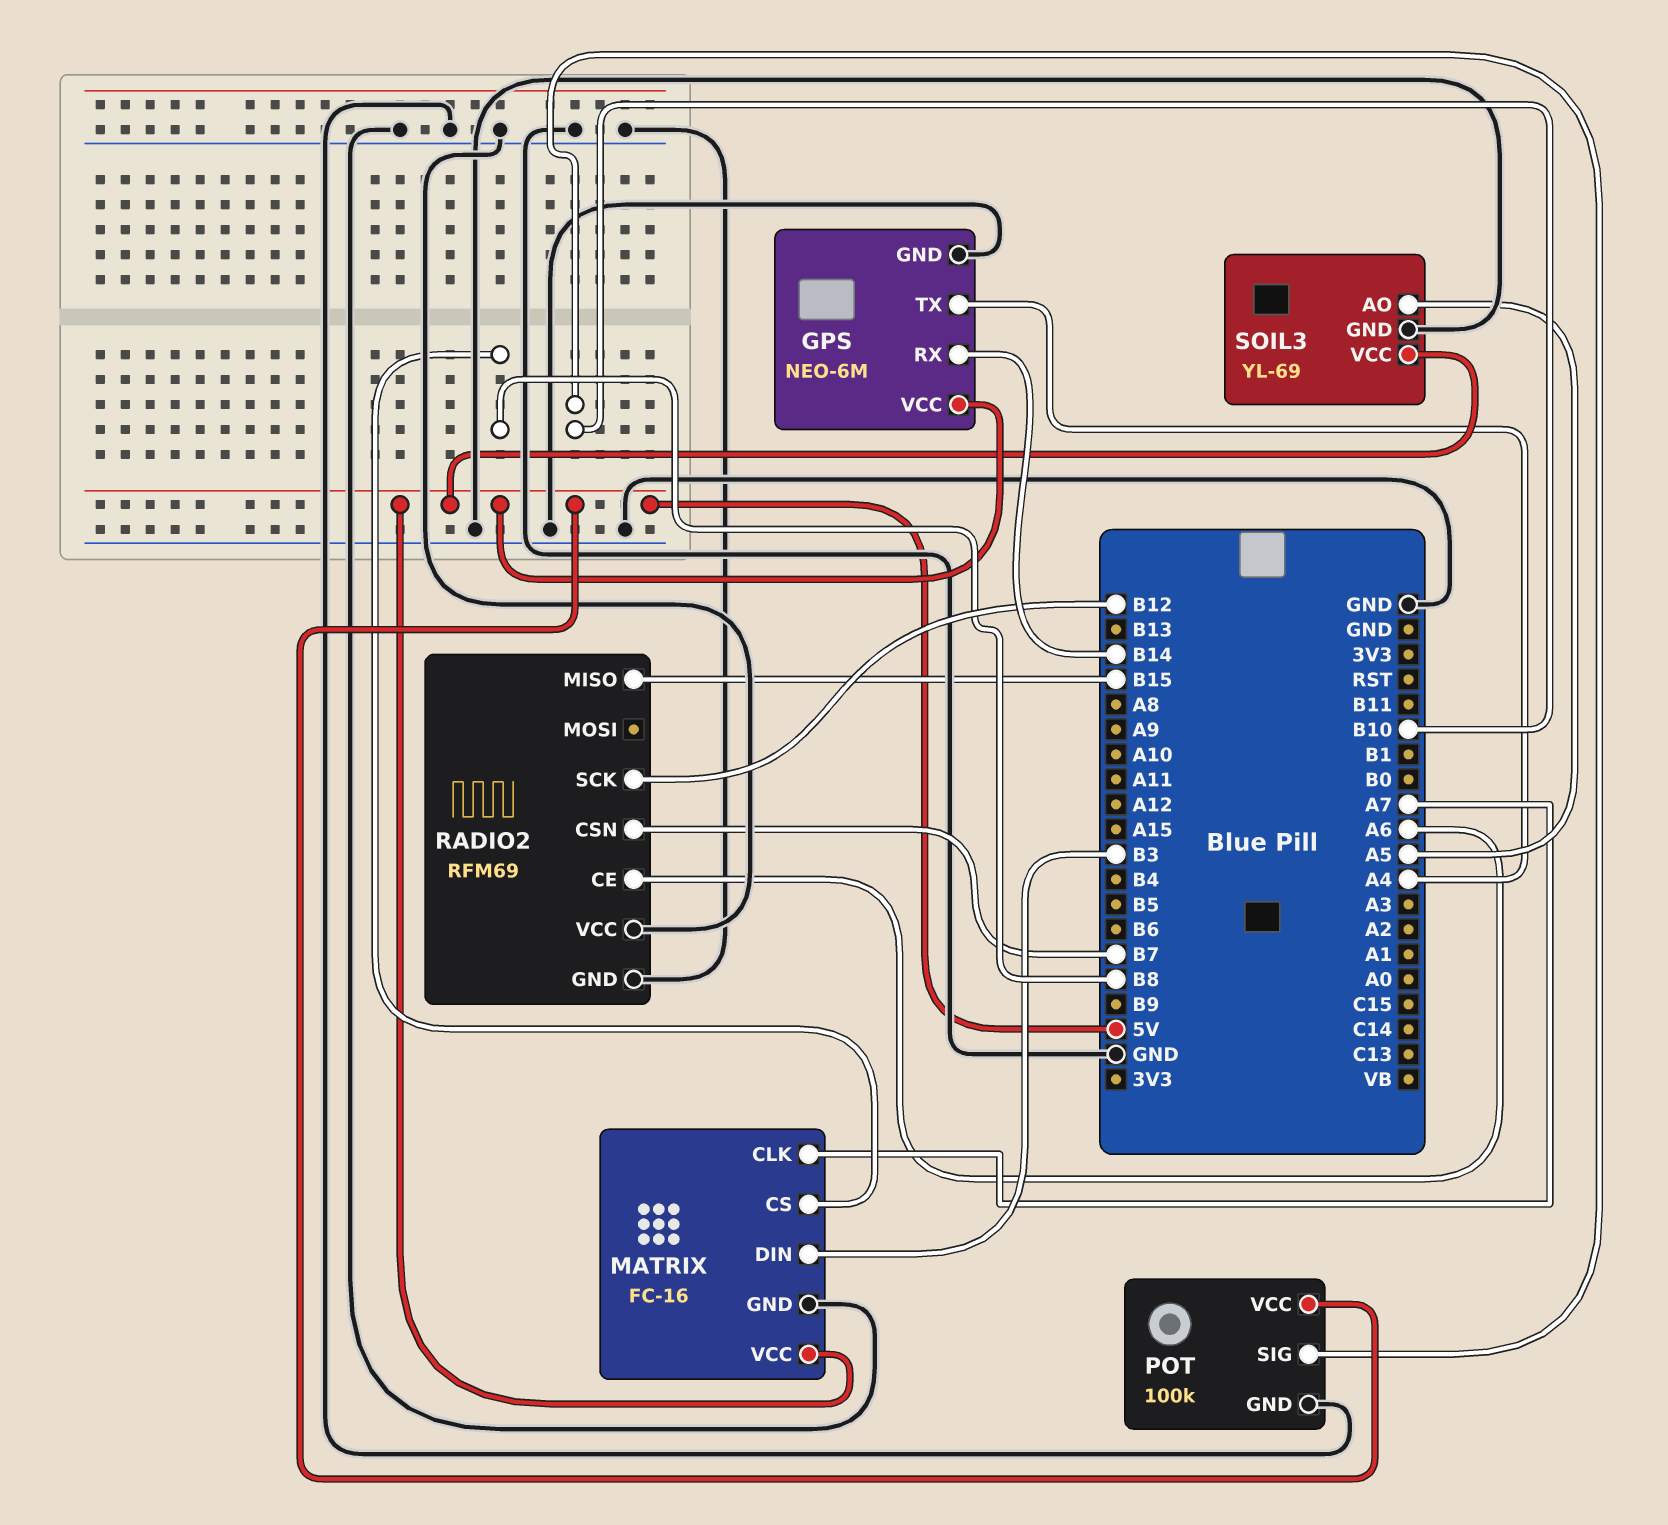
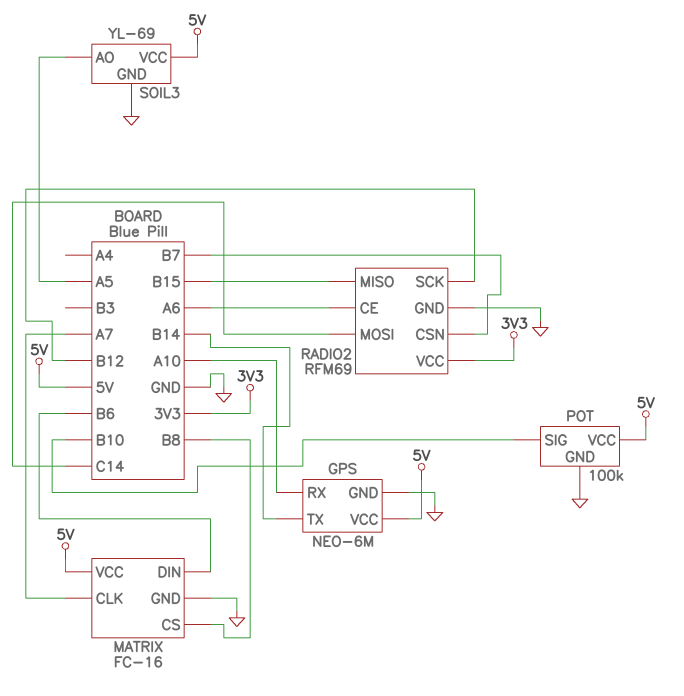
GPS pin RX: B14 -> A10
GPS pin TX: A4 -> B14
MATRIX pin DIN: B3 -> B6
RADIO2 pin MOSI: none -> C14
RADIO2 pin VCC: GND -> 3V3

